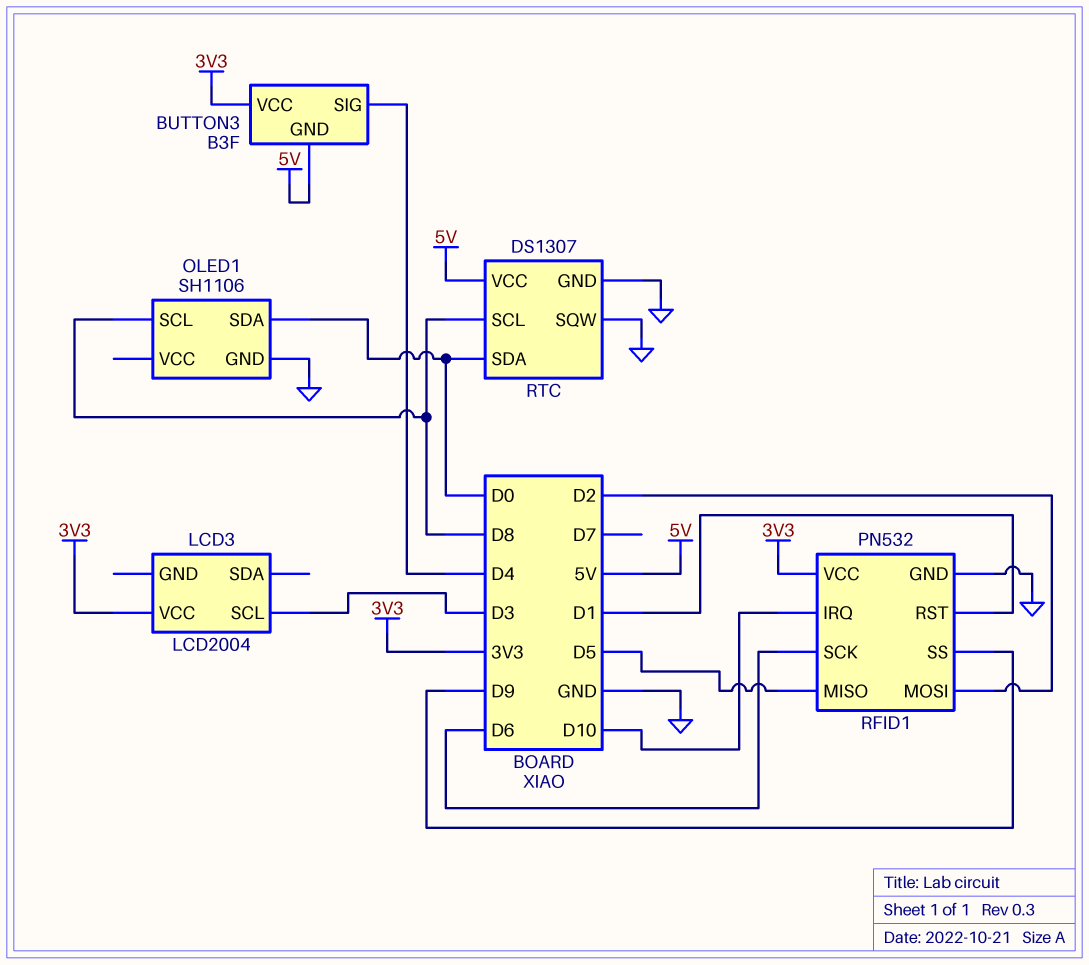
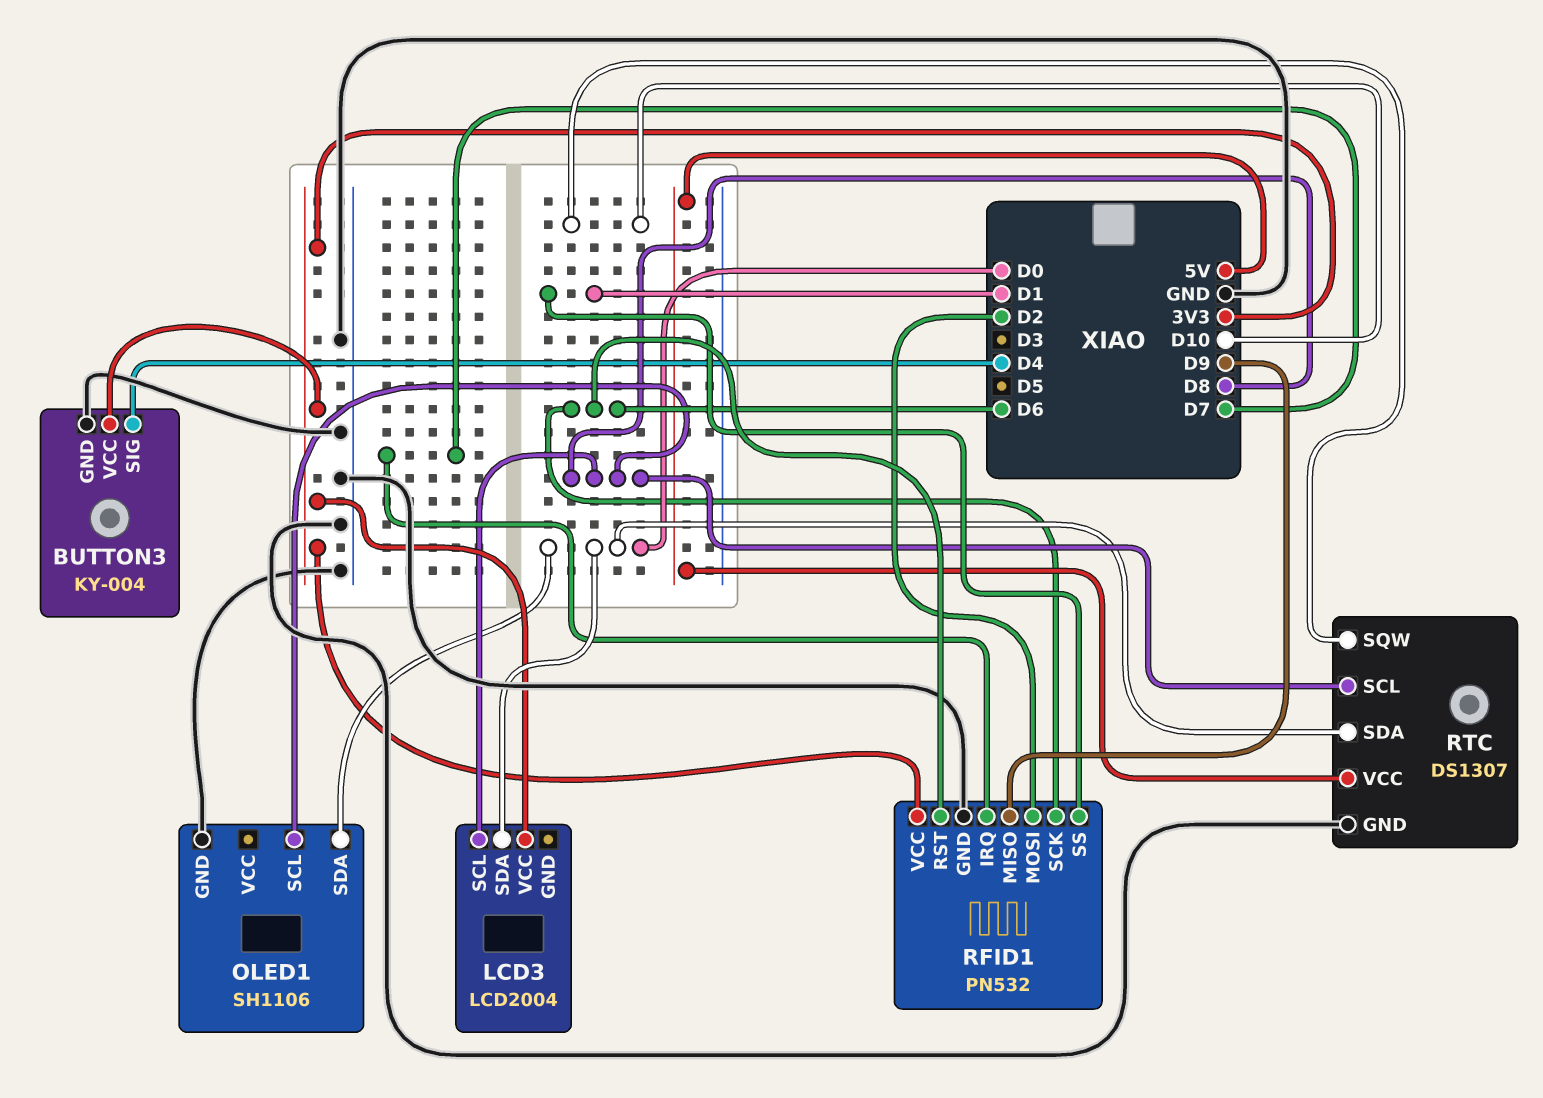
BUTTON3: B3F -> KY-004
BUTTON3 pin GND: 5V -> GND
LCD3 pin SCL: D3 -> D8
LCD3 pin SDA: none -> D0
RFID1 pin IRQ: D10 -> D7
RFID1 pin MISO: D5 -> D9
RFID1 pin RST: D1 -> D6
RFID1 pin SS: D9 -> D1
RTC pin SQW: GND -> D10

